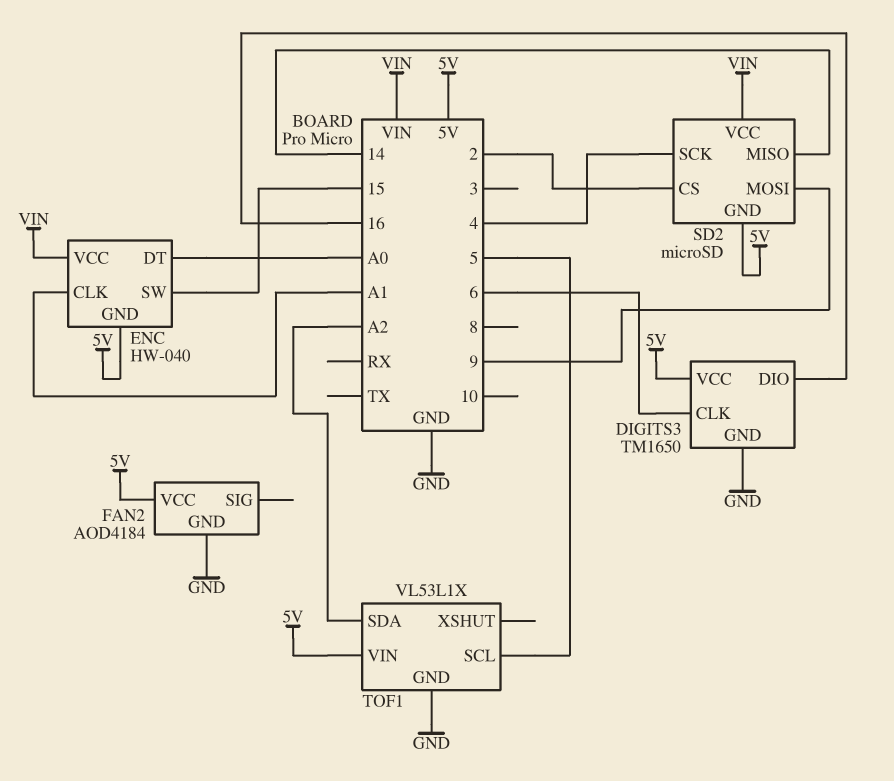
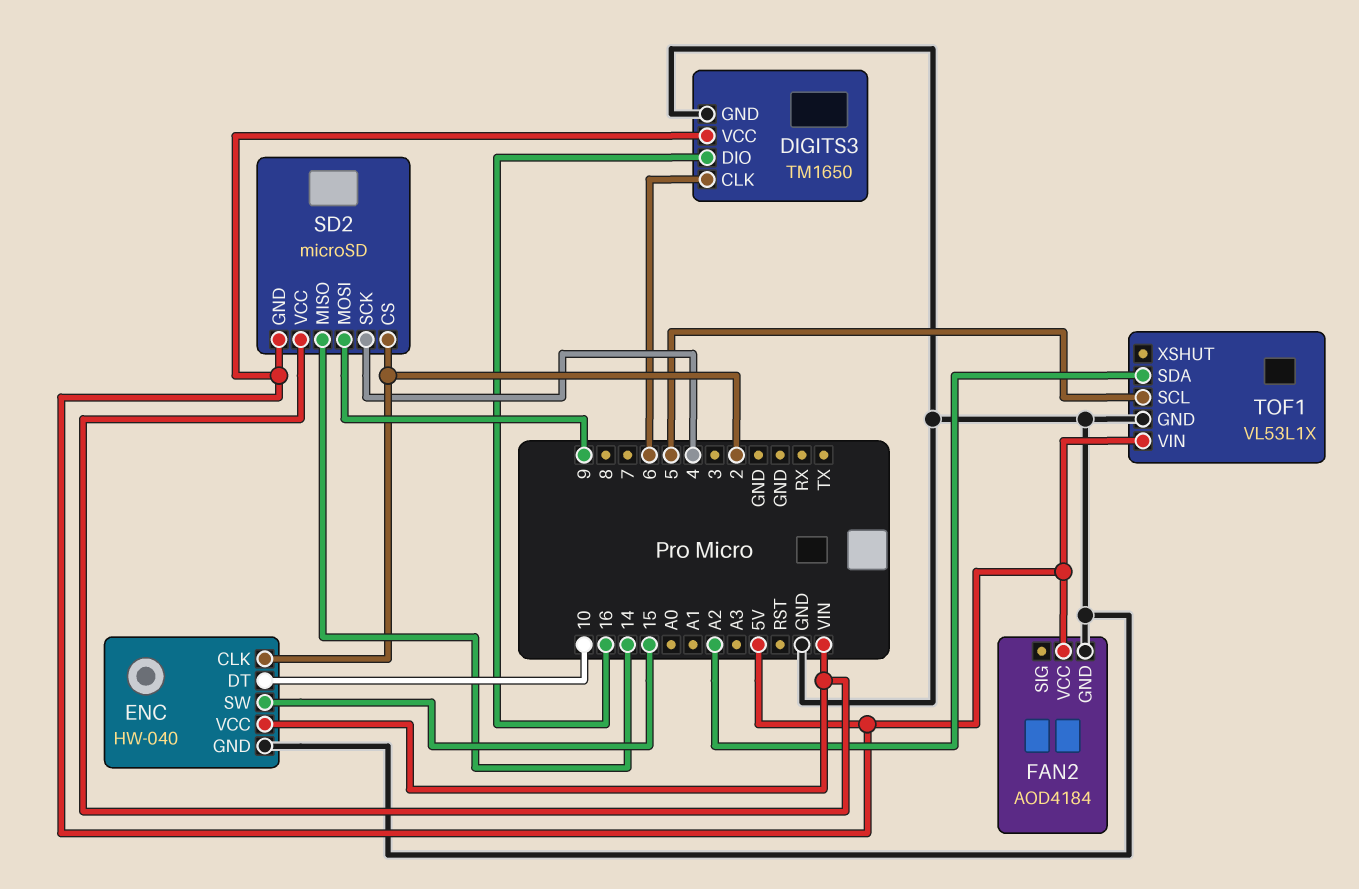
ENC pin CLK: A1 -> 2
ENC pin DT: A0 -> 10
ENC pin GND: 5V -> GND

